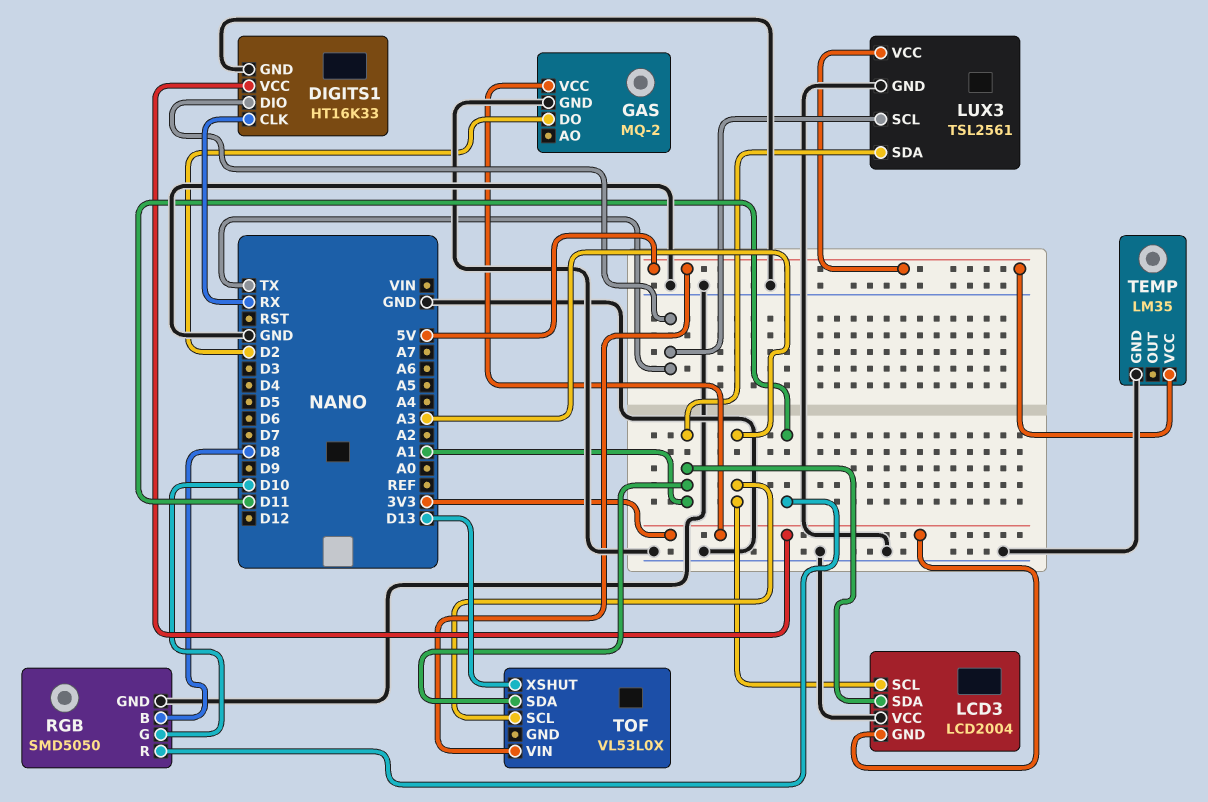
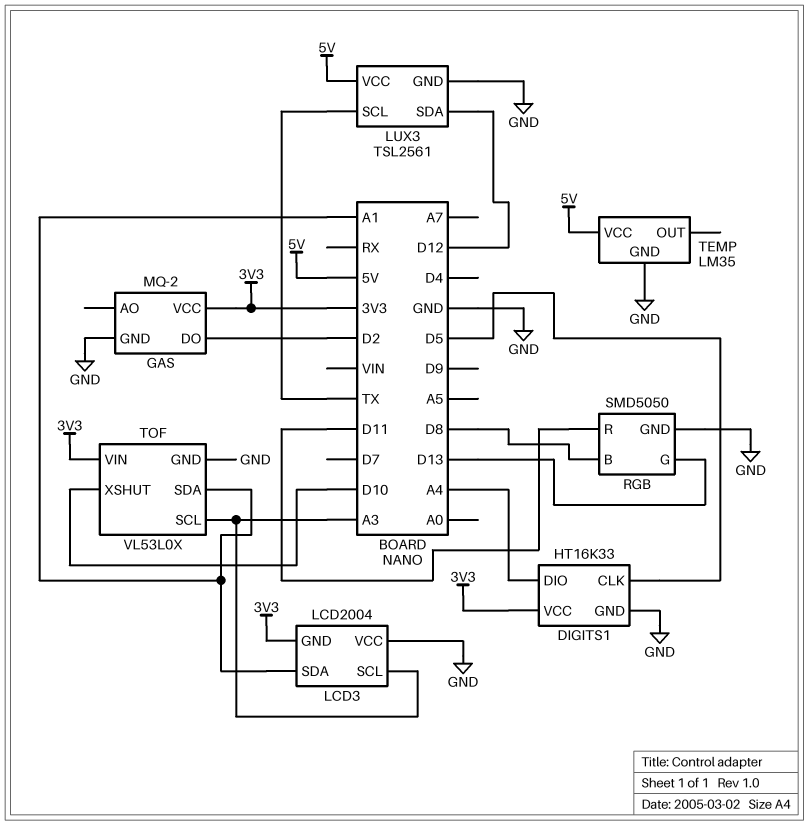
DIGITS1 pin CLK: RX -> D5
DIGITS1 pin DIO: TX -> A4
LUX3 pin SDA: A1 -> D12
RGB pin G: D10 -> D13
TOF pin GND: none -> GND
TOF pin VIN: 5V -> 3V3
TOF pin XSHUT: D13 -> D10

